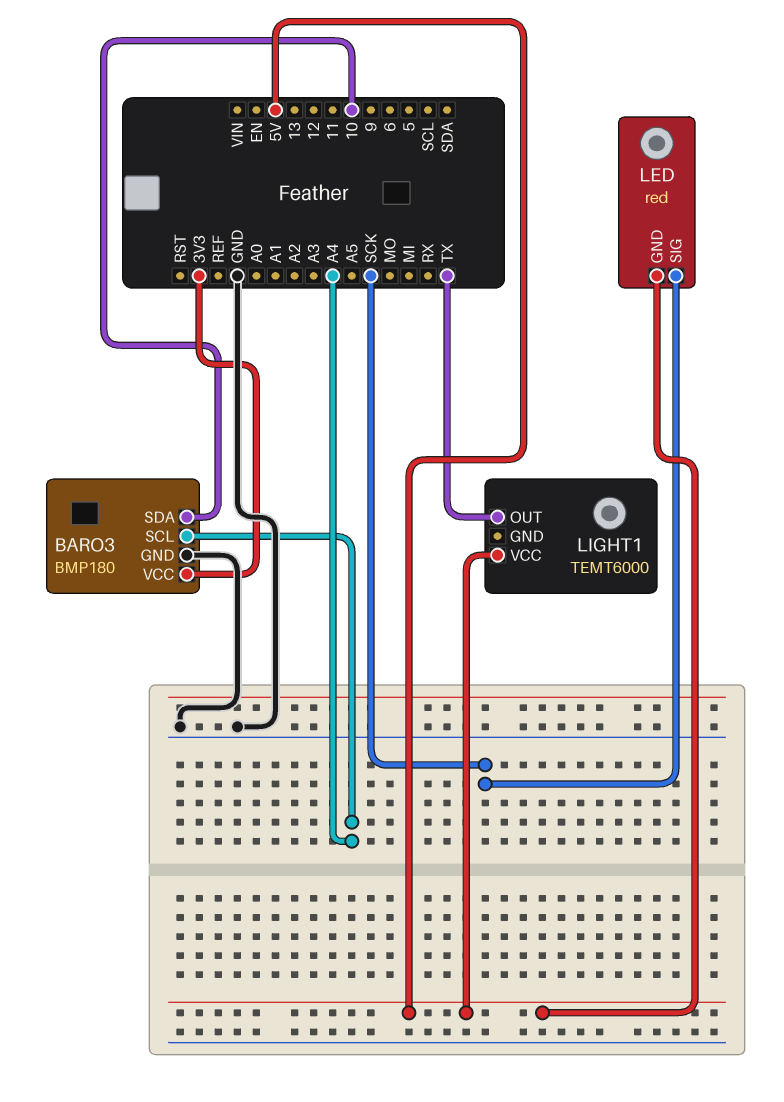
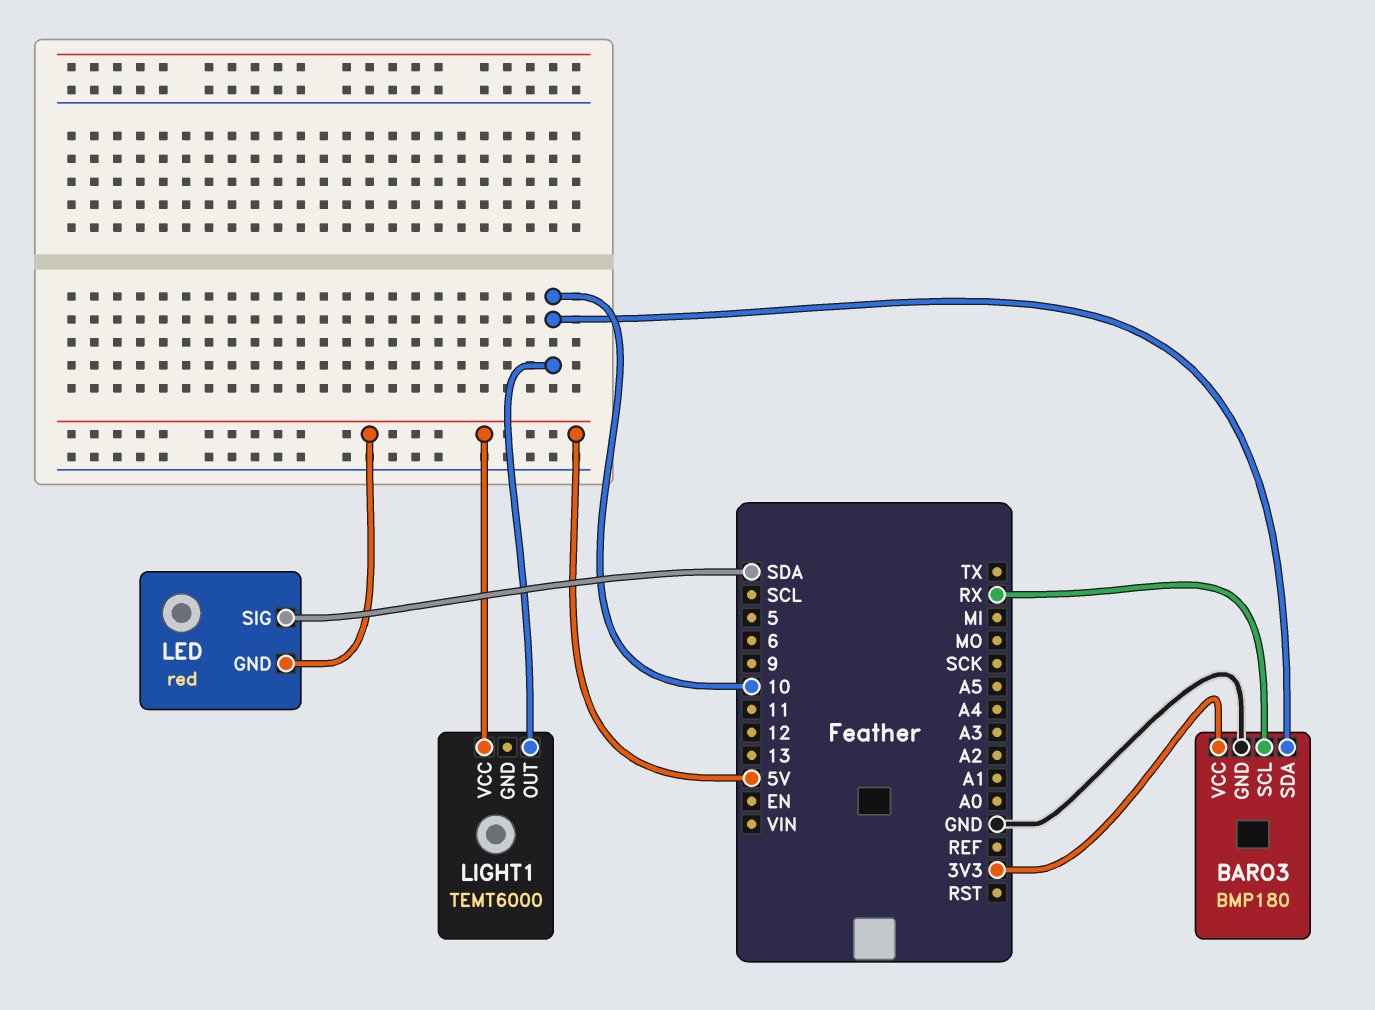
BARO3 pin SCL: A4 -> RX
LED pin SIG: SCK -> SDA
LIGHT1 pin OUT: TX -> 10

